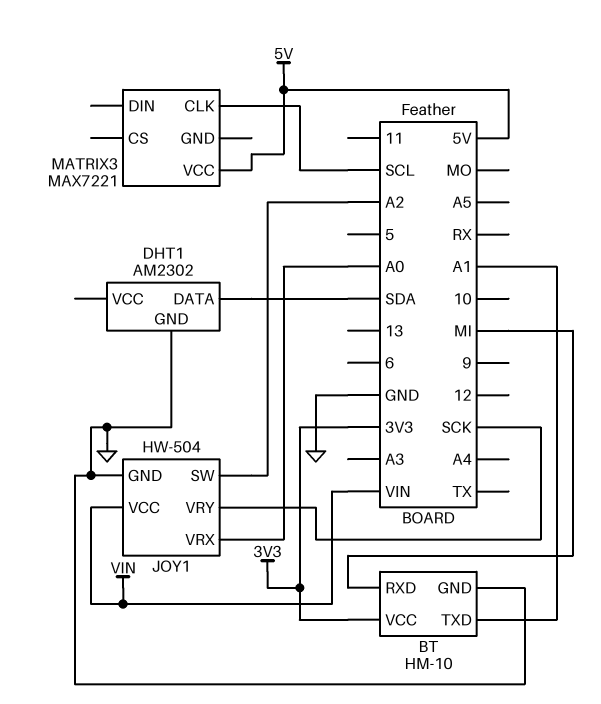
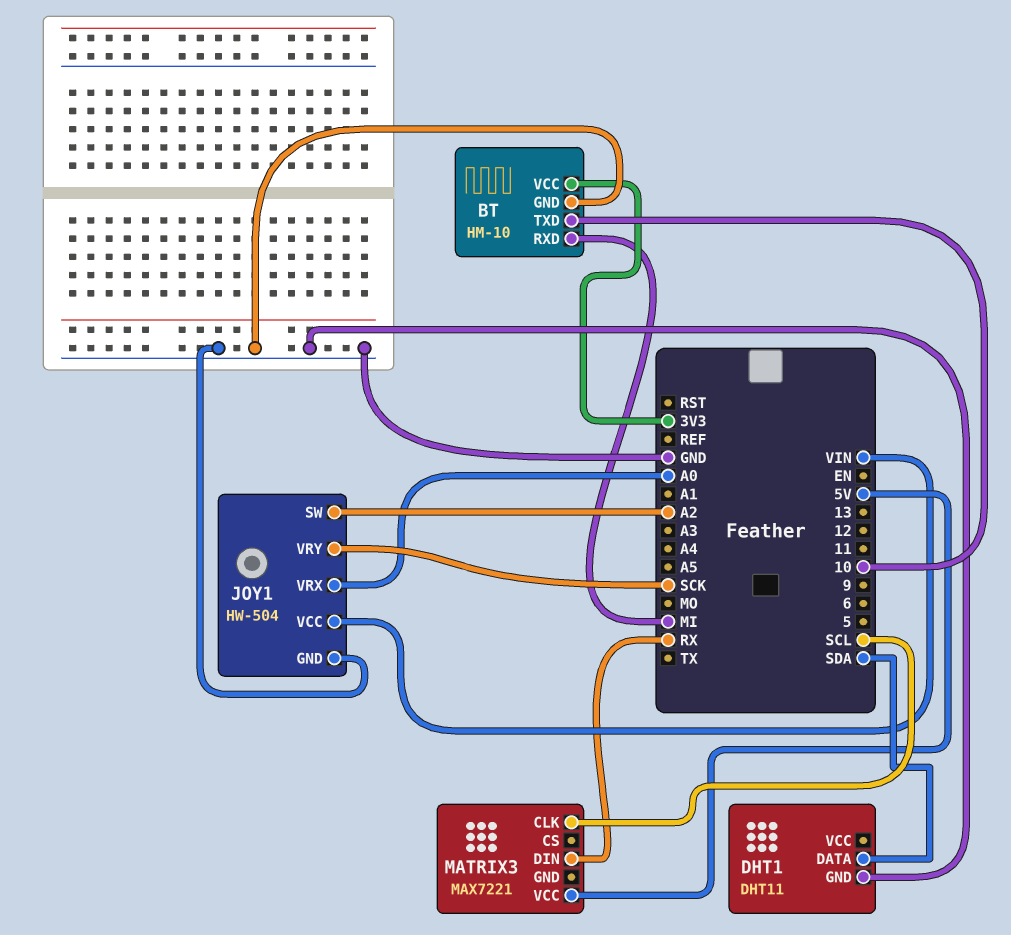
BT pin TXD: A1 -> 10
DHT1: AM2302 -> DHT11
MATRIX3 pin DIN: none -> RX

